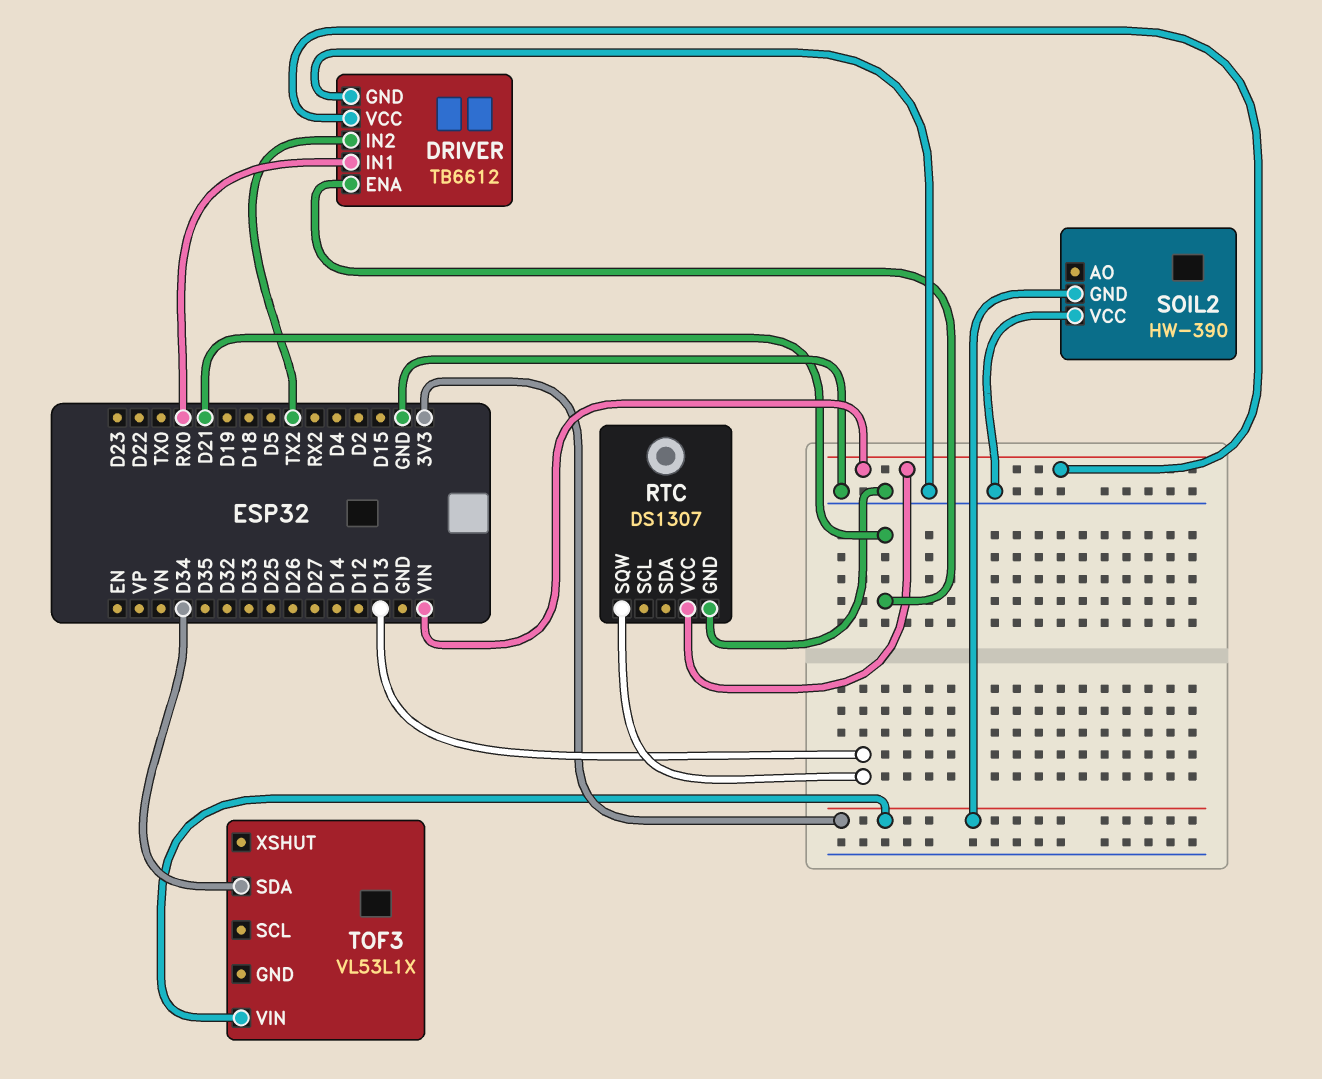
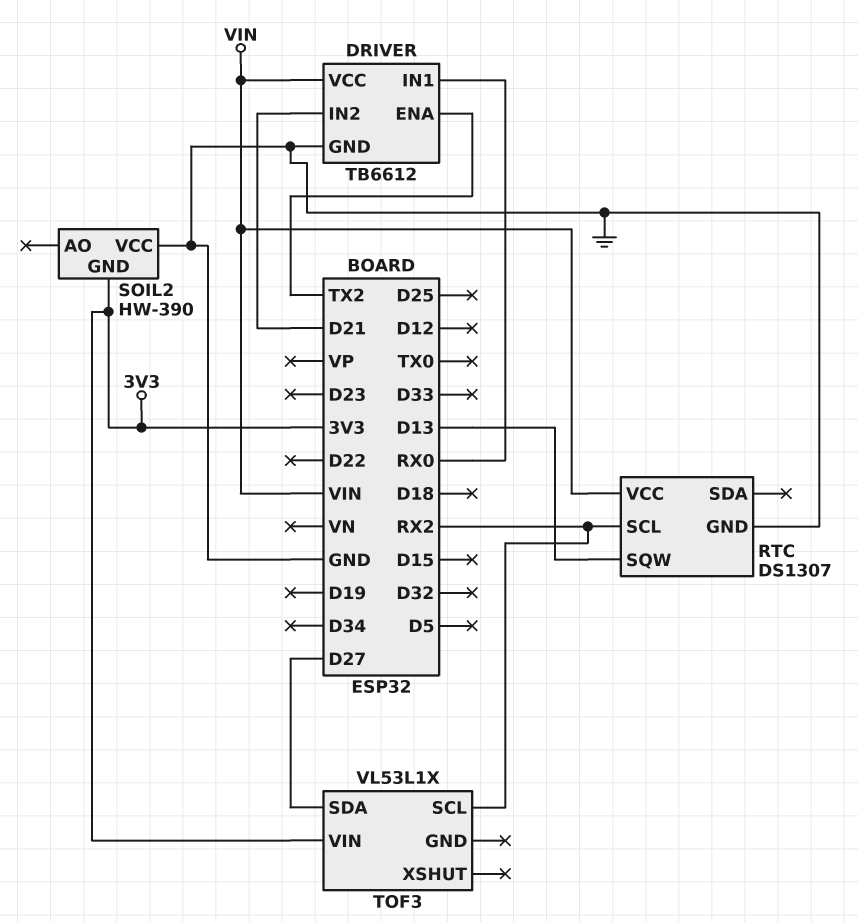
DRIVER pin ENA: D21 -> TX2
DRIVER pin IN2: TX2 -> D21
RTC pin SCL: none -> RX2
TOF3 pin SCL: none -> RX2
TOF3 pin SDA: D34 -> D27

